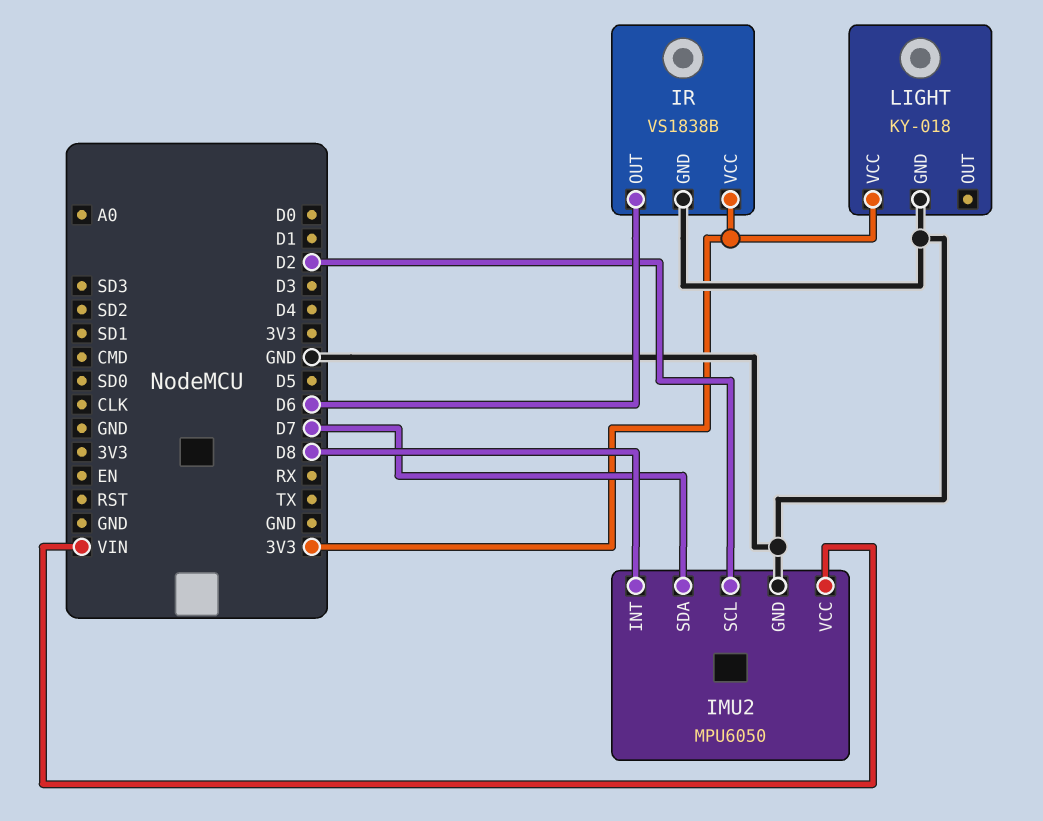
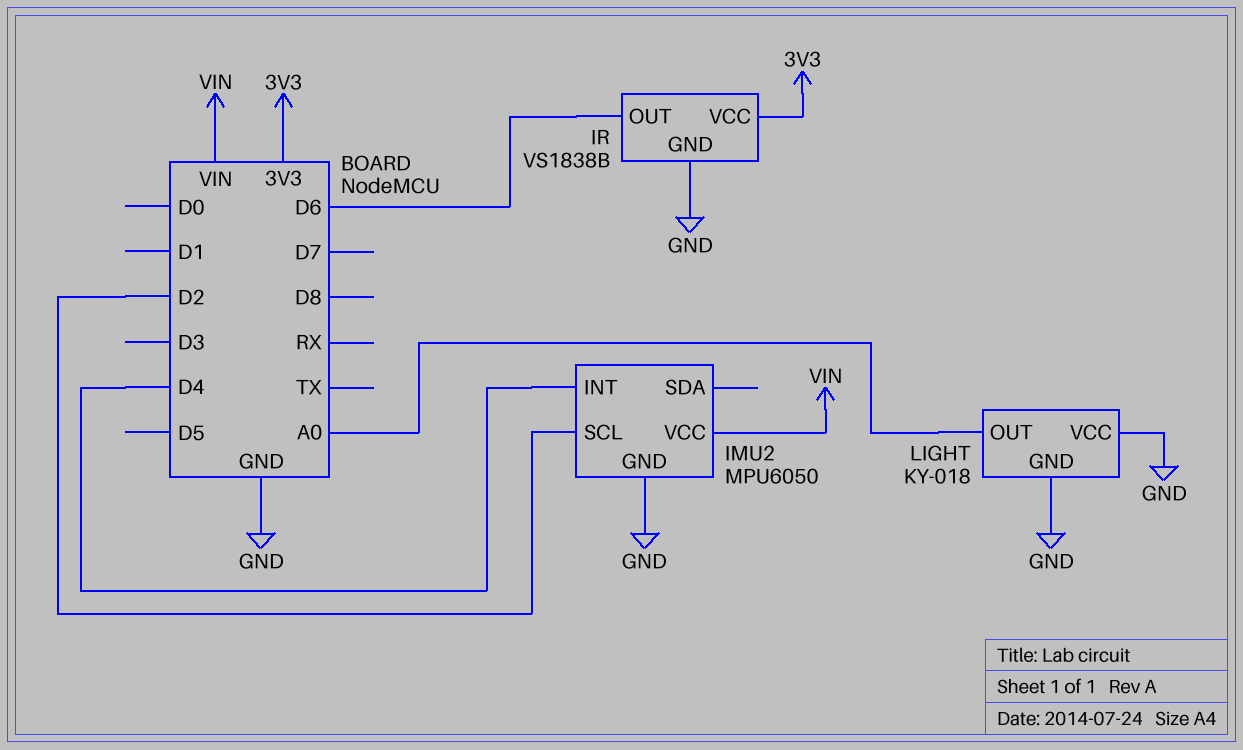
IMU2 pin INT: D8 -> D4
IMU2 pin SDA: D7 -> none
LIGHT pin OUT: none -> A0
LIGHT pin VCC: 3V3 -> GND

